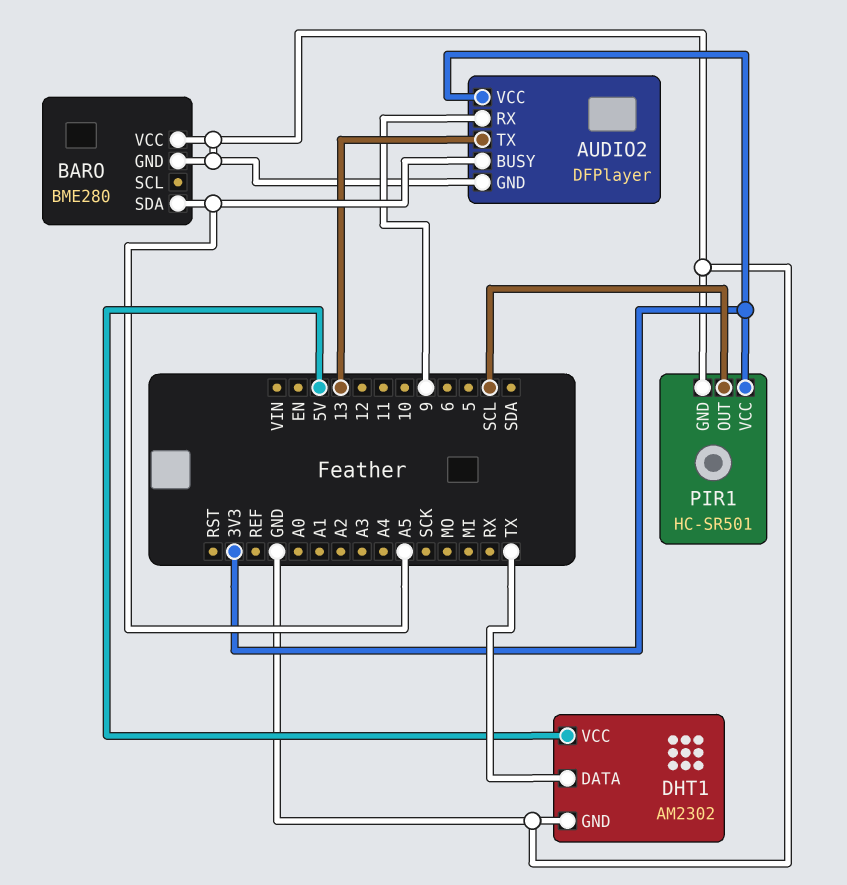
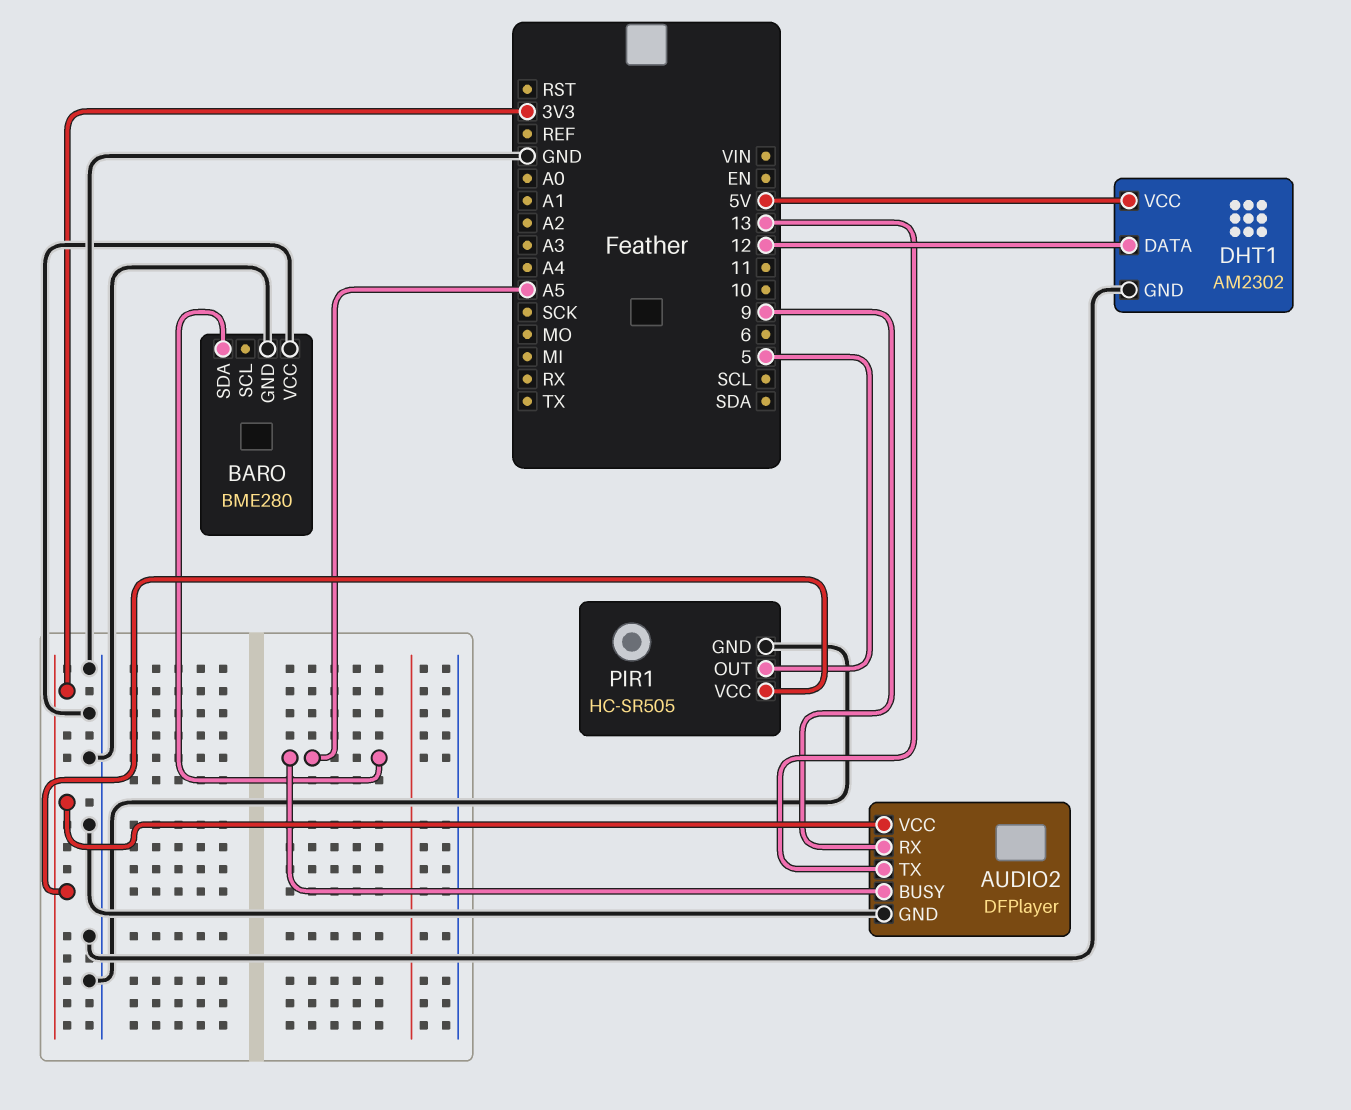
DHT1 pin DATA: TX -> 12
PIR1: HC-SR501 -> HC-SR505
PIR1 pin OUT: SCL -> 5

